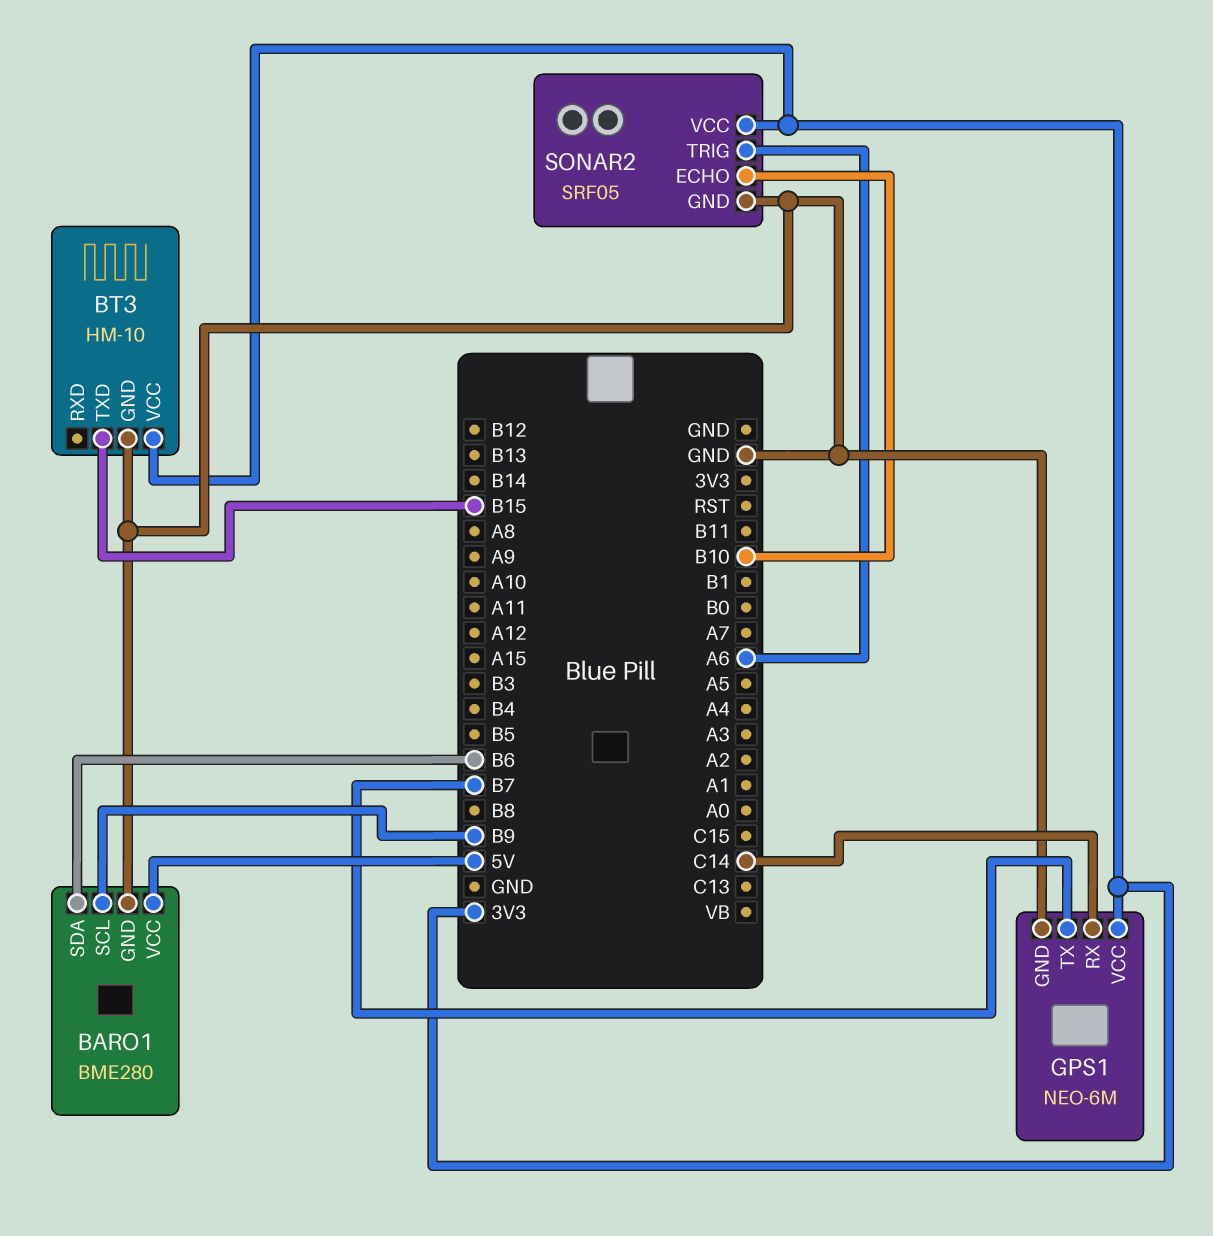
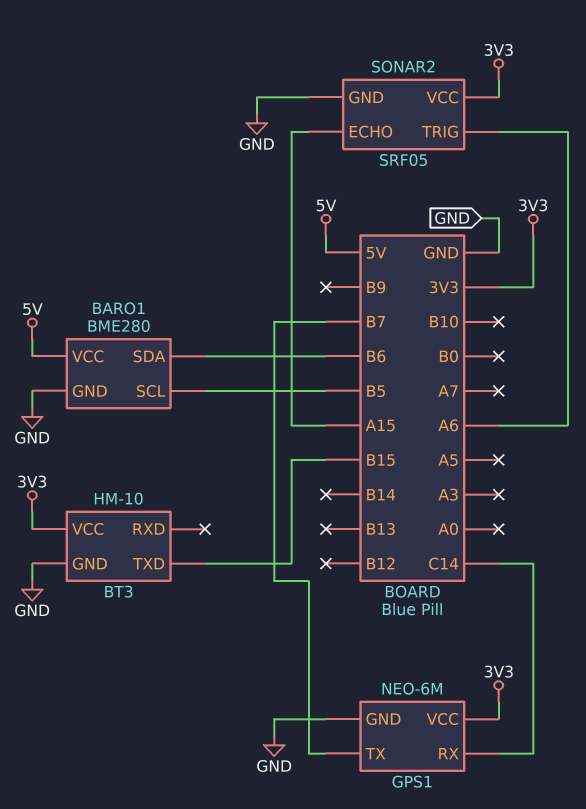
BARO1 pin SCL: B9 -> B5
SONAR2 pin ECHO: B10 -> A15

